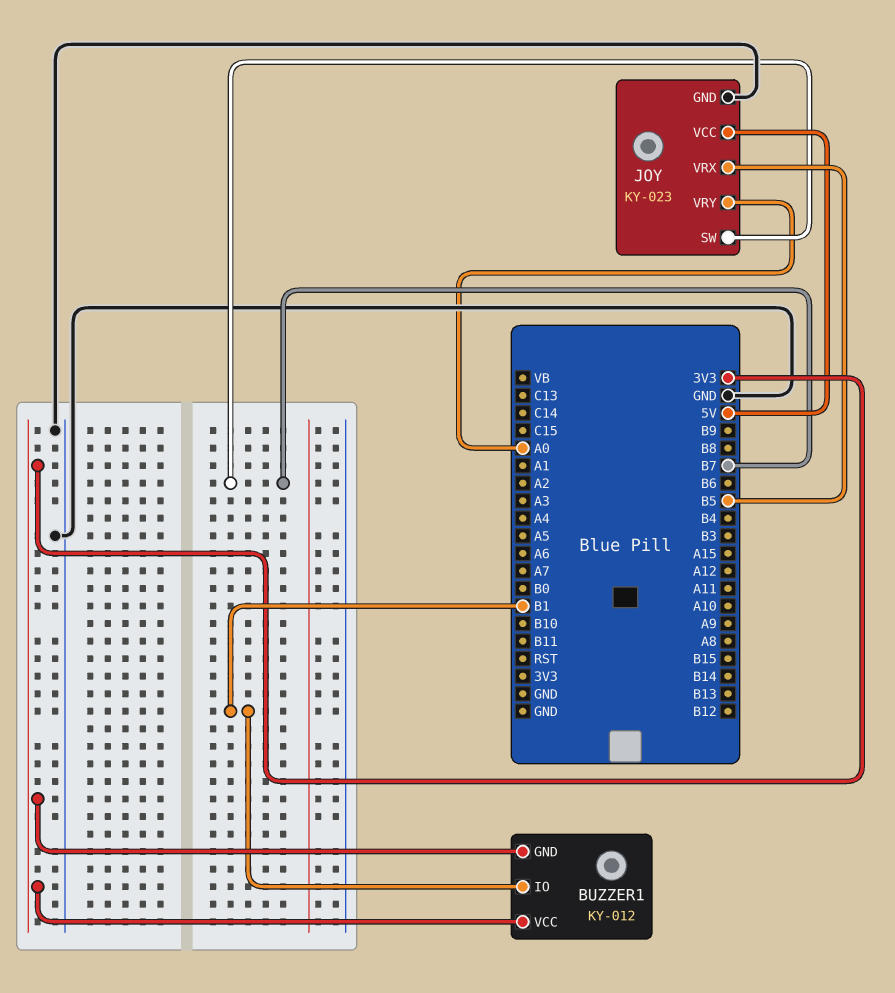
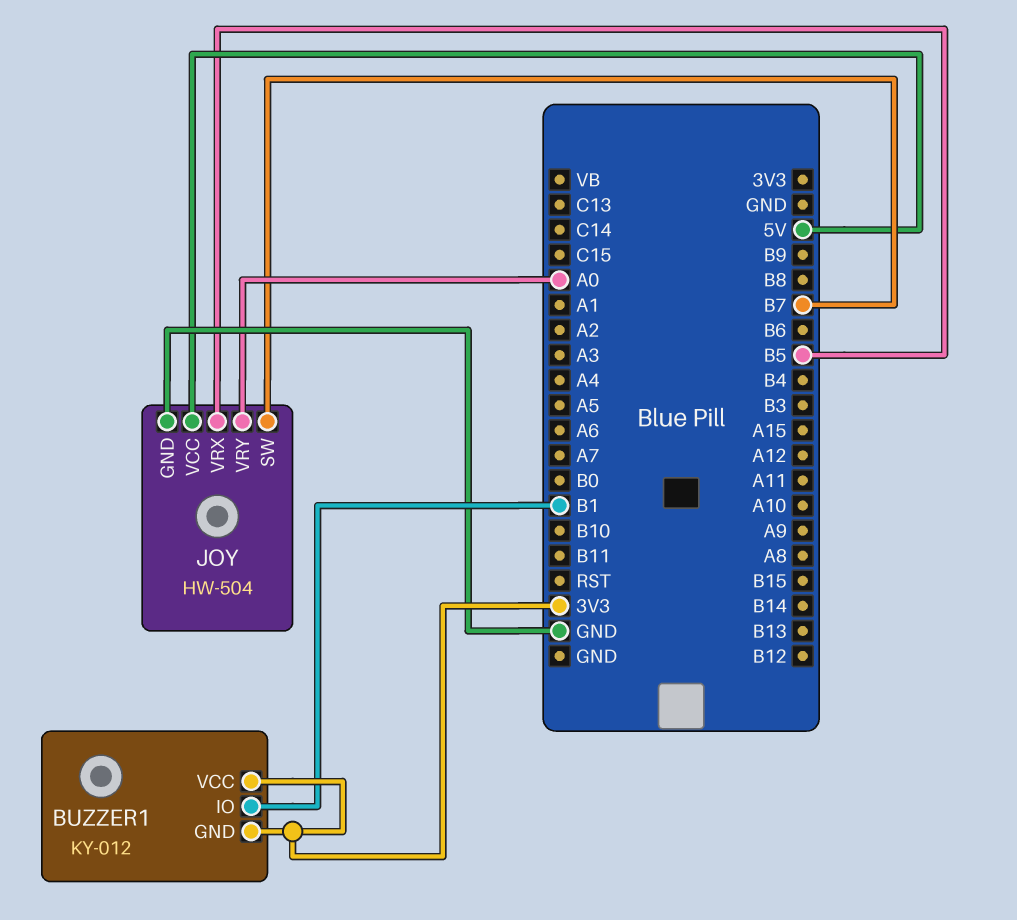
JOY: KY-023 -> HW-504

